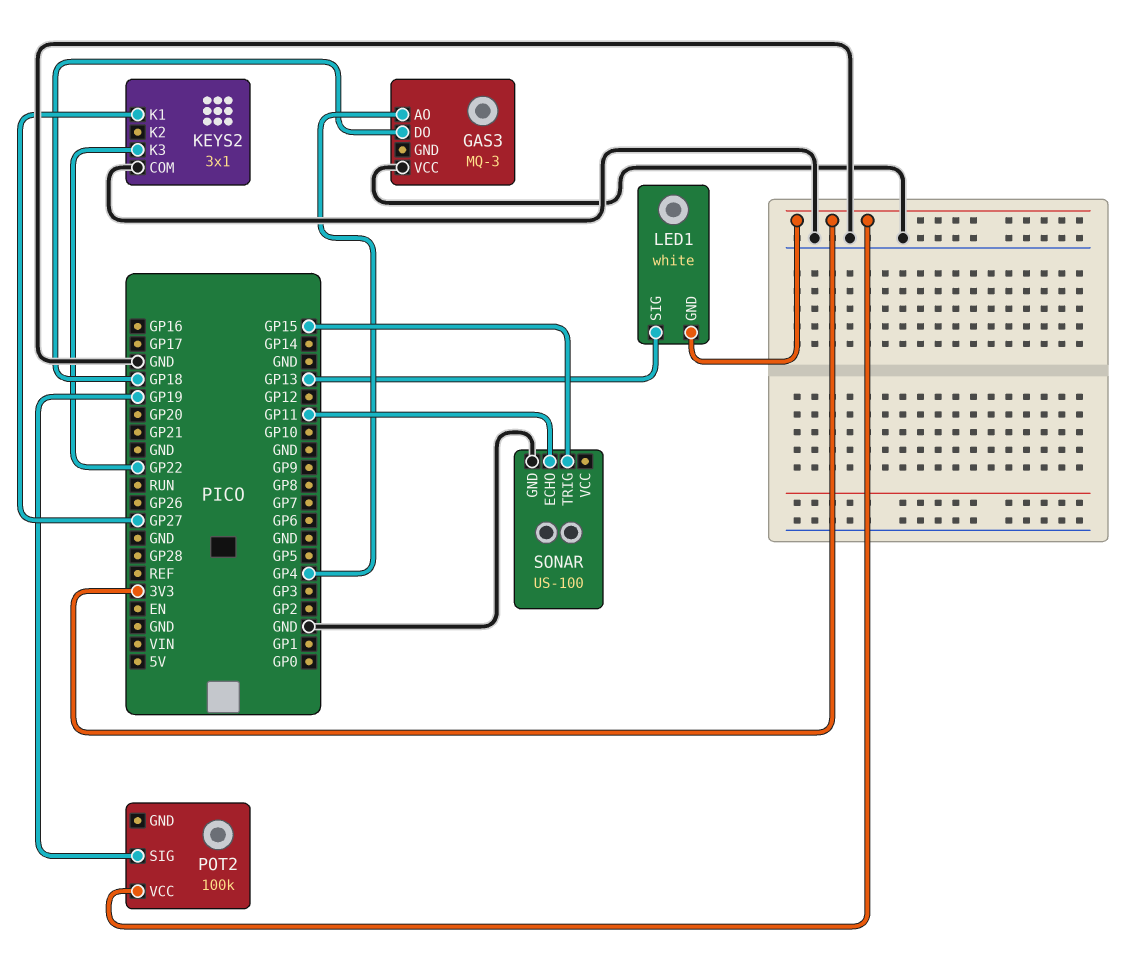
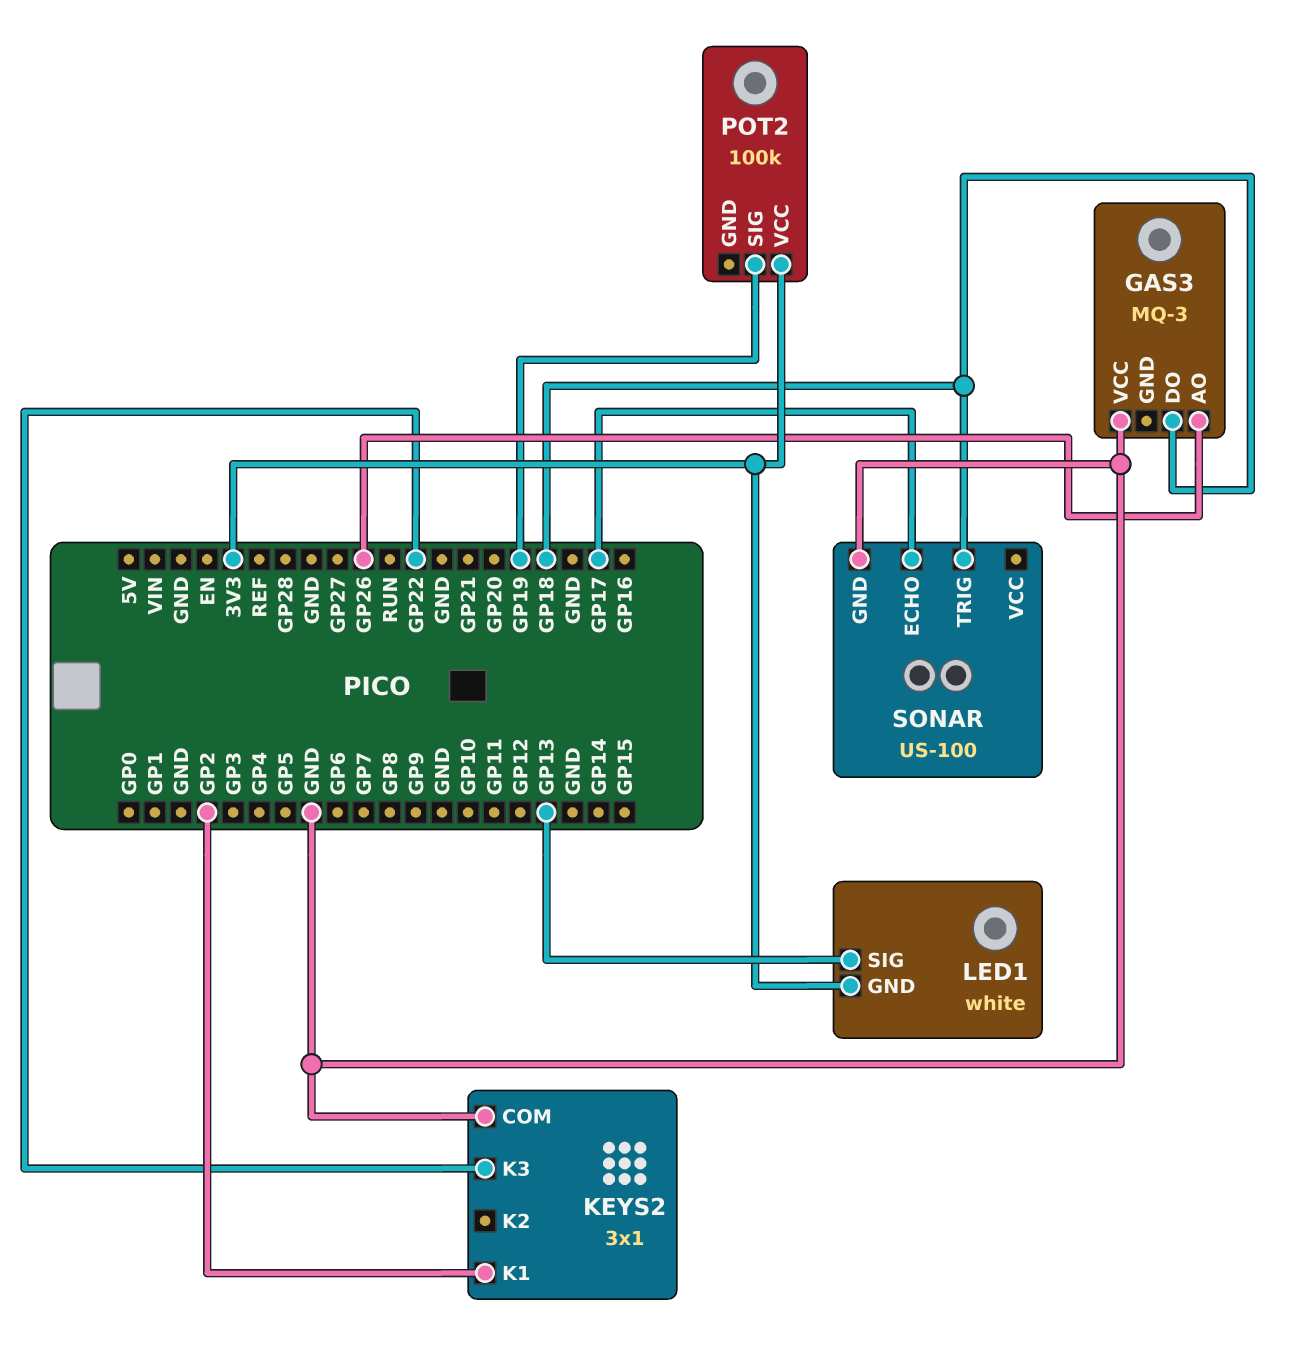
GAS3 pin AO: GP4 -> GP26
KEYS2 pin K1: GP27 -> GP2
SONAR pin ECHO: GP11 -> GP17
SONAR pin TRIG: GP15 -> GP18

